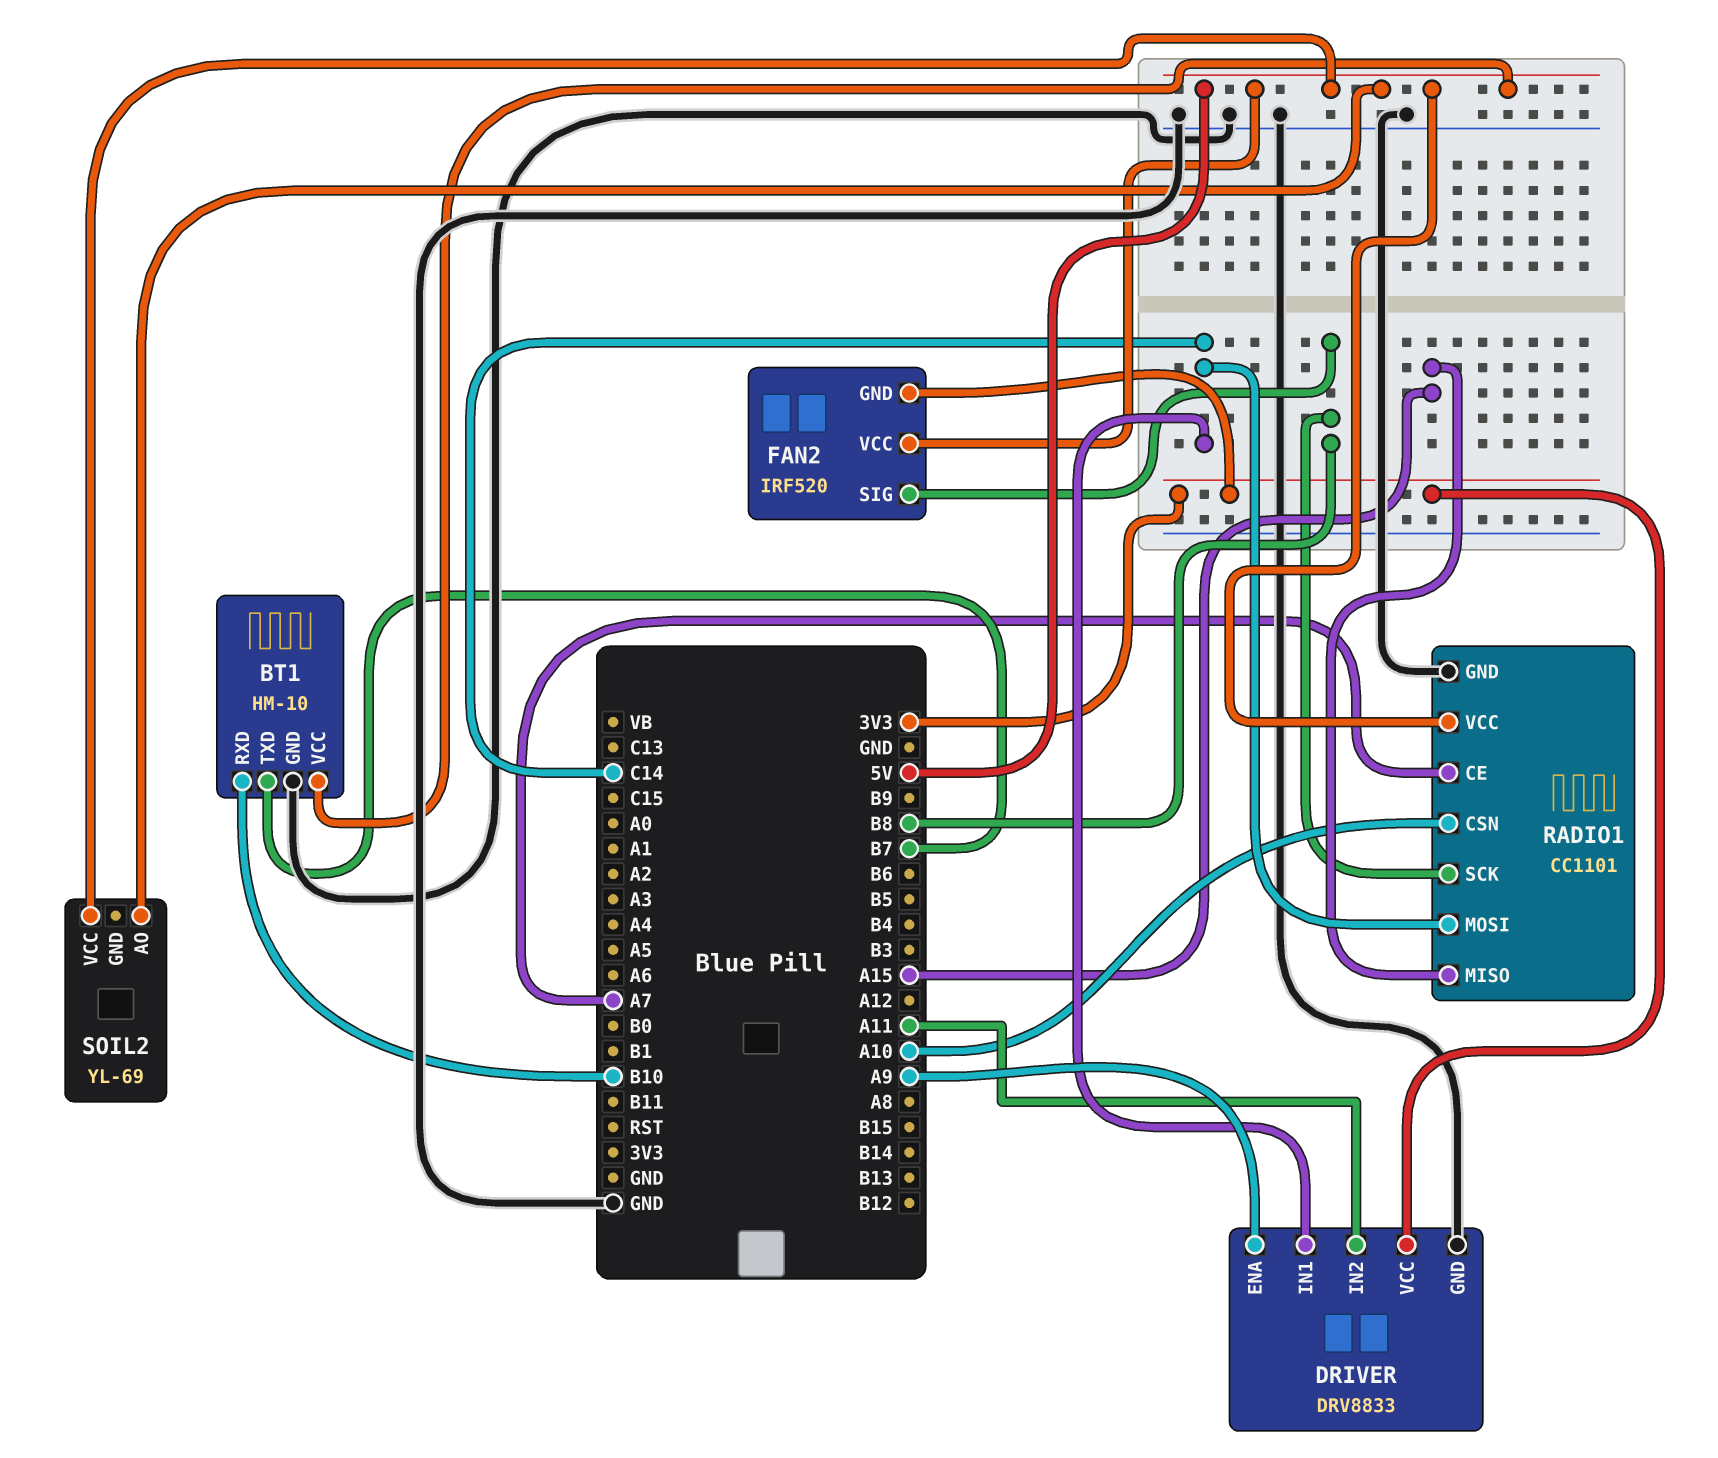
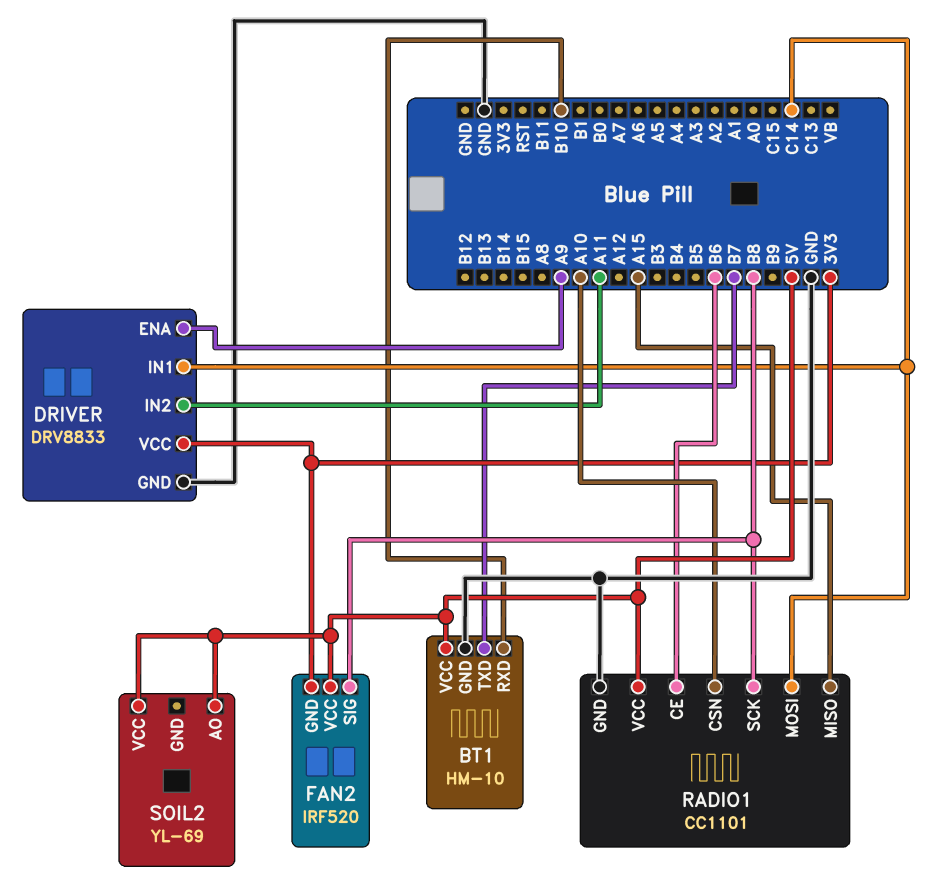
RADIO1 pin CE: A7 -> B6

